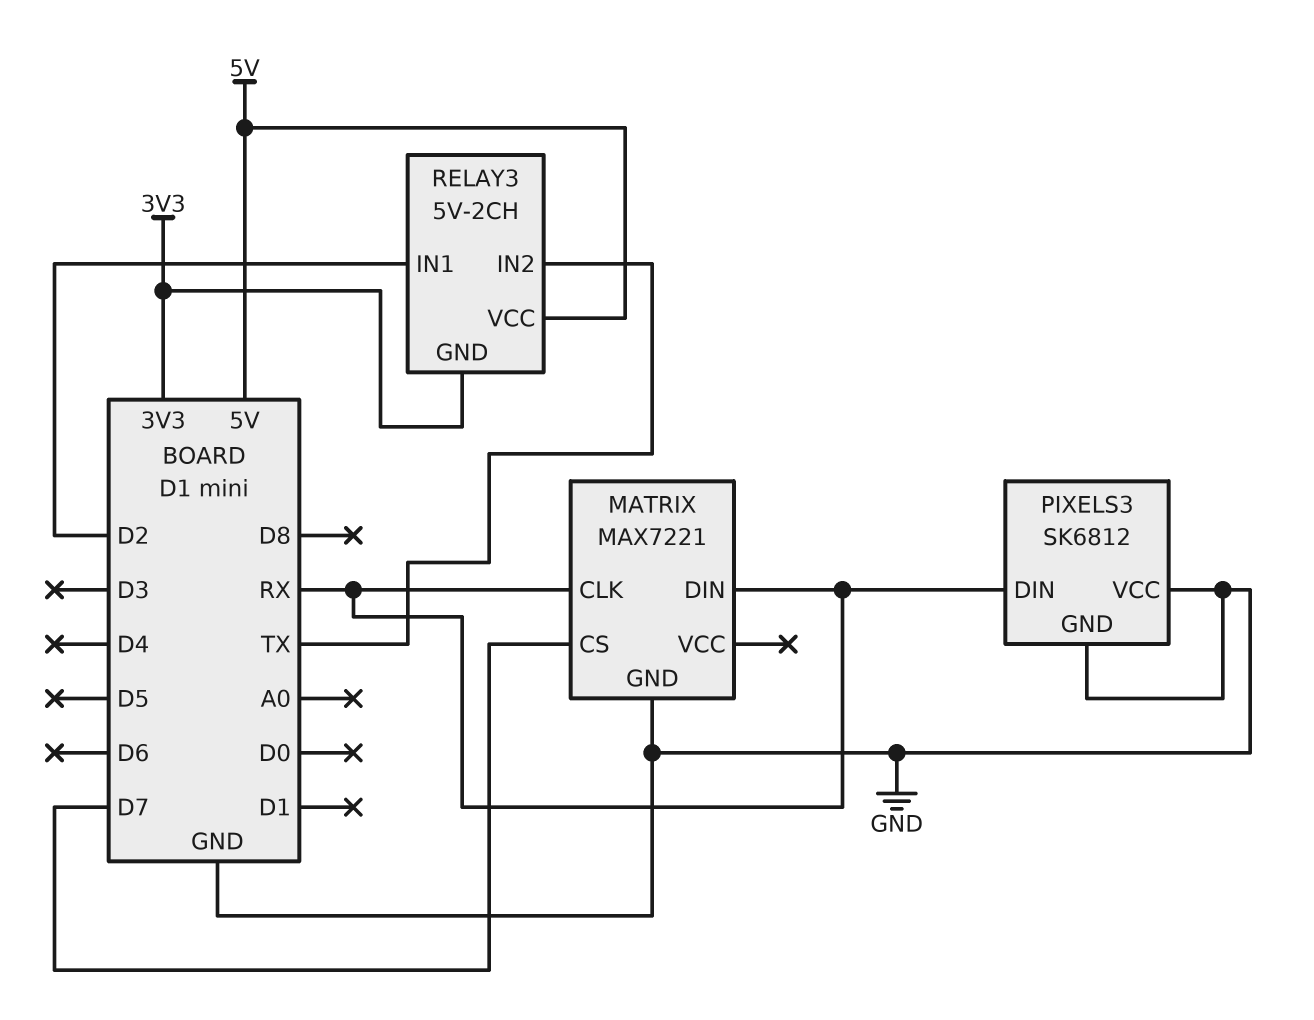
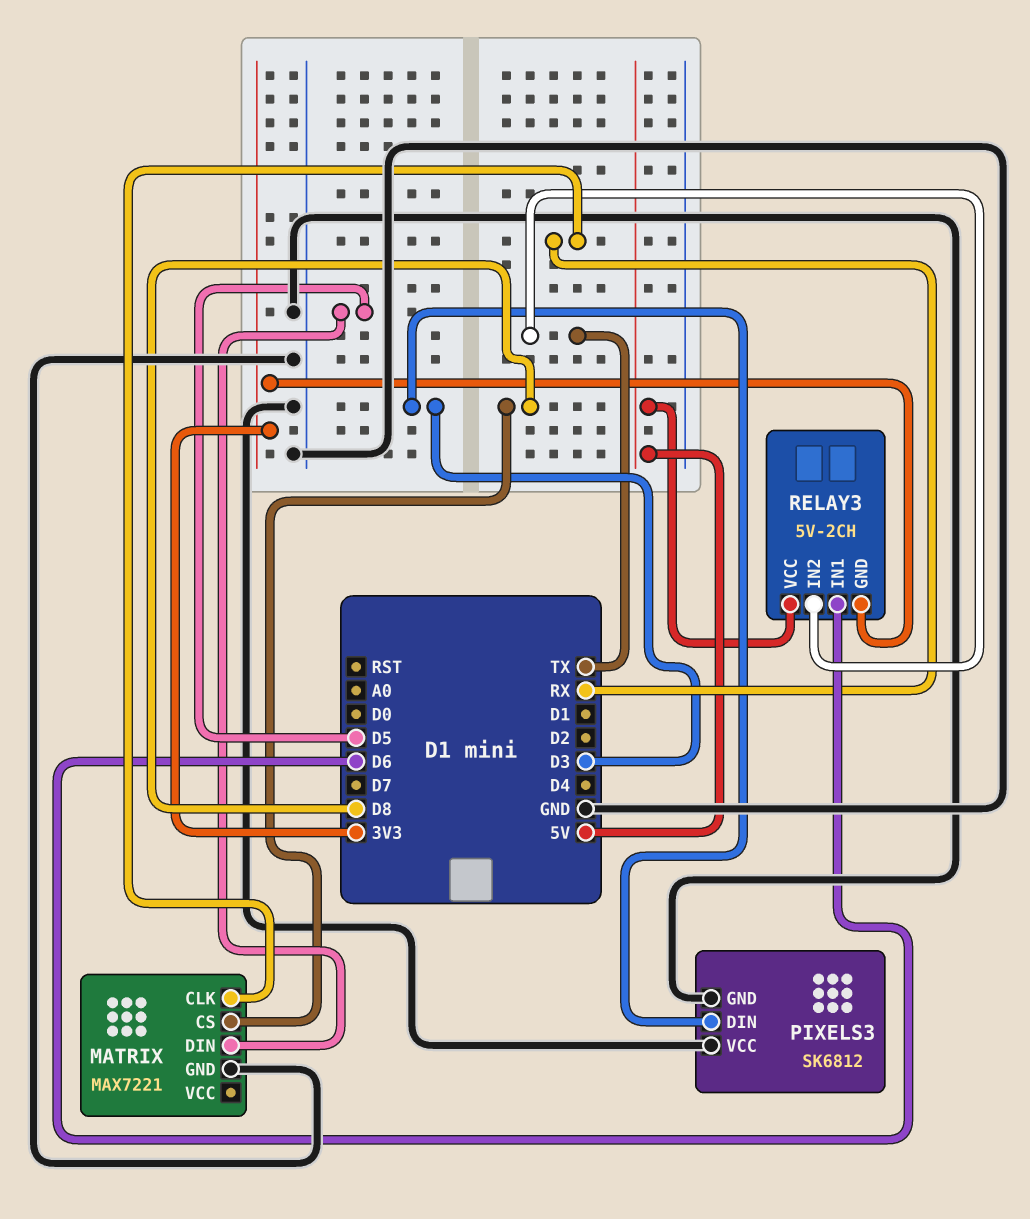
MATRIX pin CS: D7 -> D8
MATRIX pin DIN: RX -> D5
PIXELS3 pin DIN: RX -> D3
RELAY3 pin IN1: D2 -> D6

